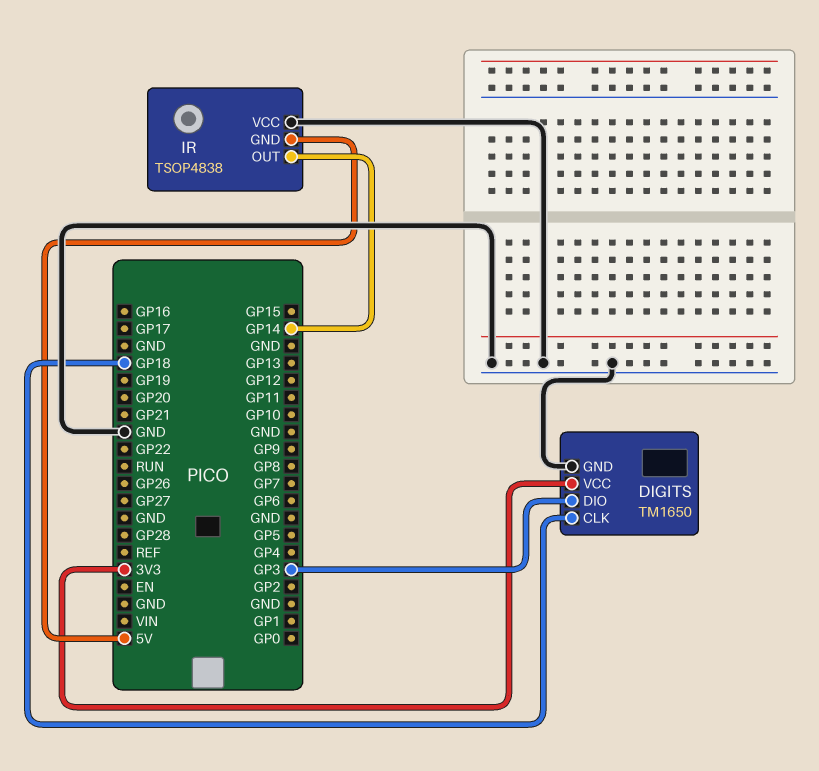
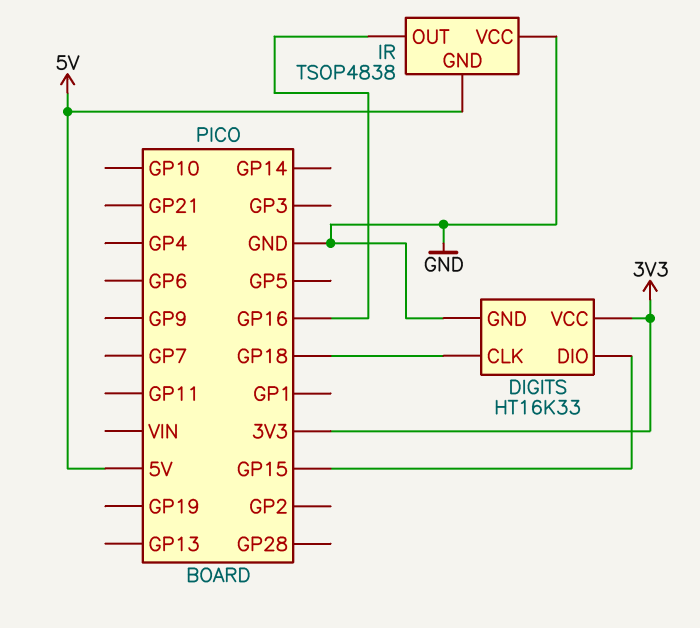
DIGITS: TM1650 -> HT16K33
DIGITS pin DIO: GP3 -> GP15
IR pin OUT: GP14 -> GP16

